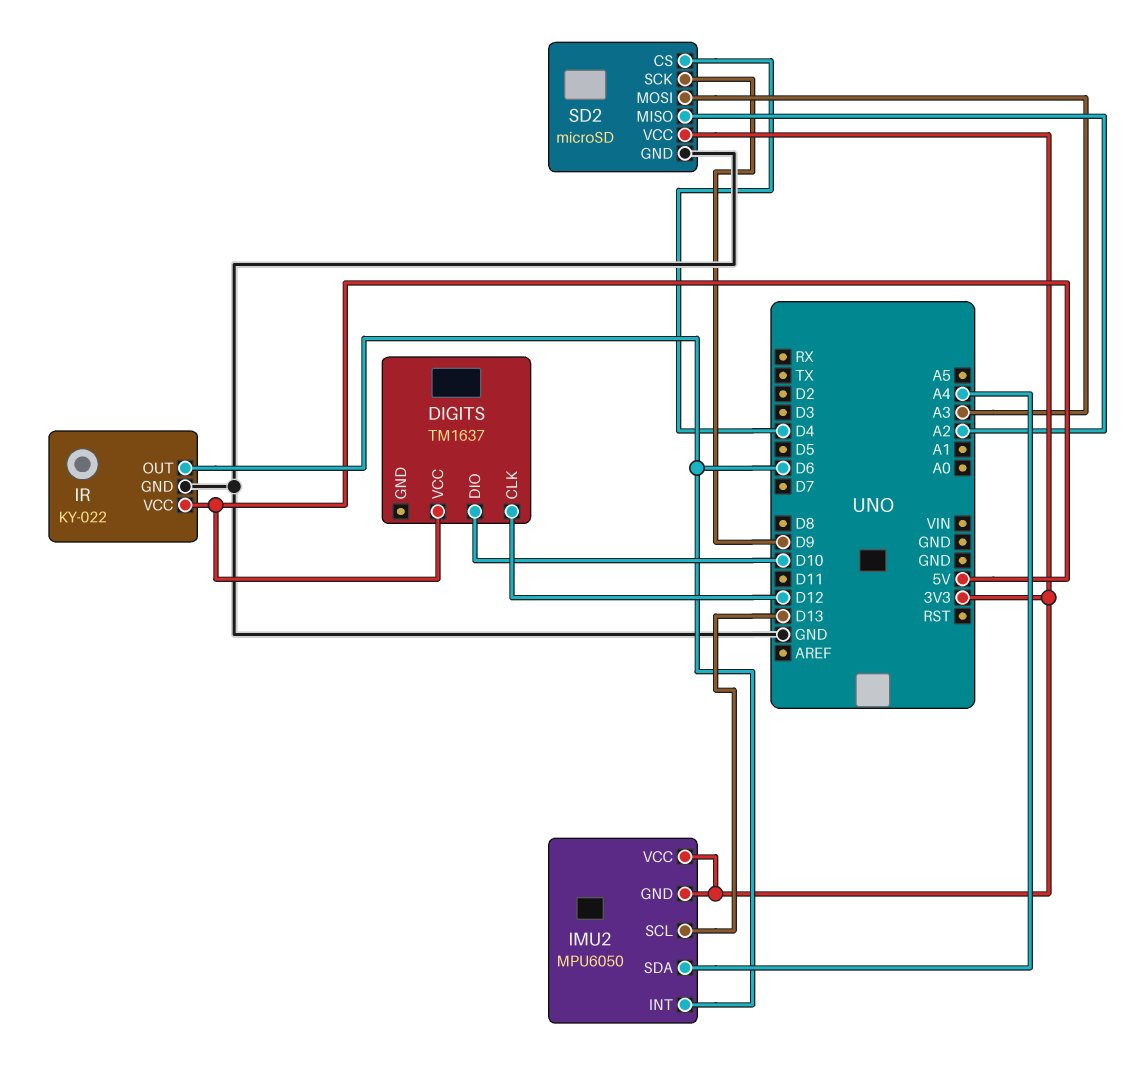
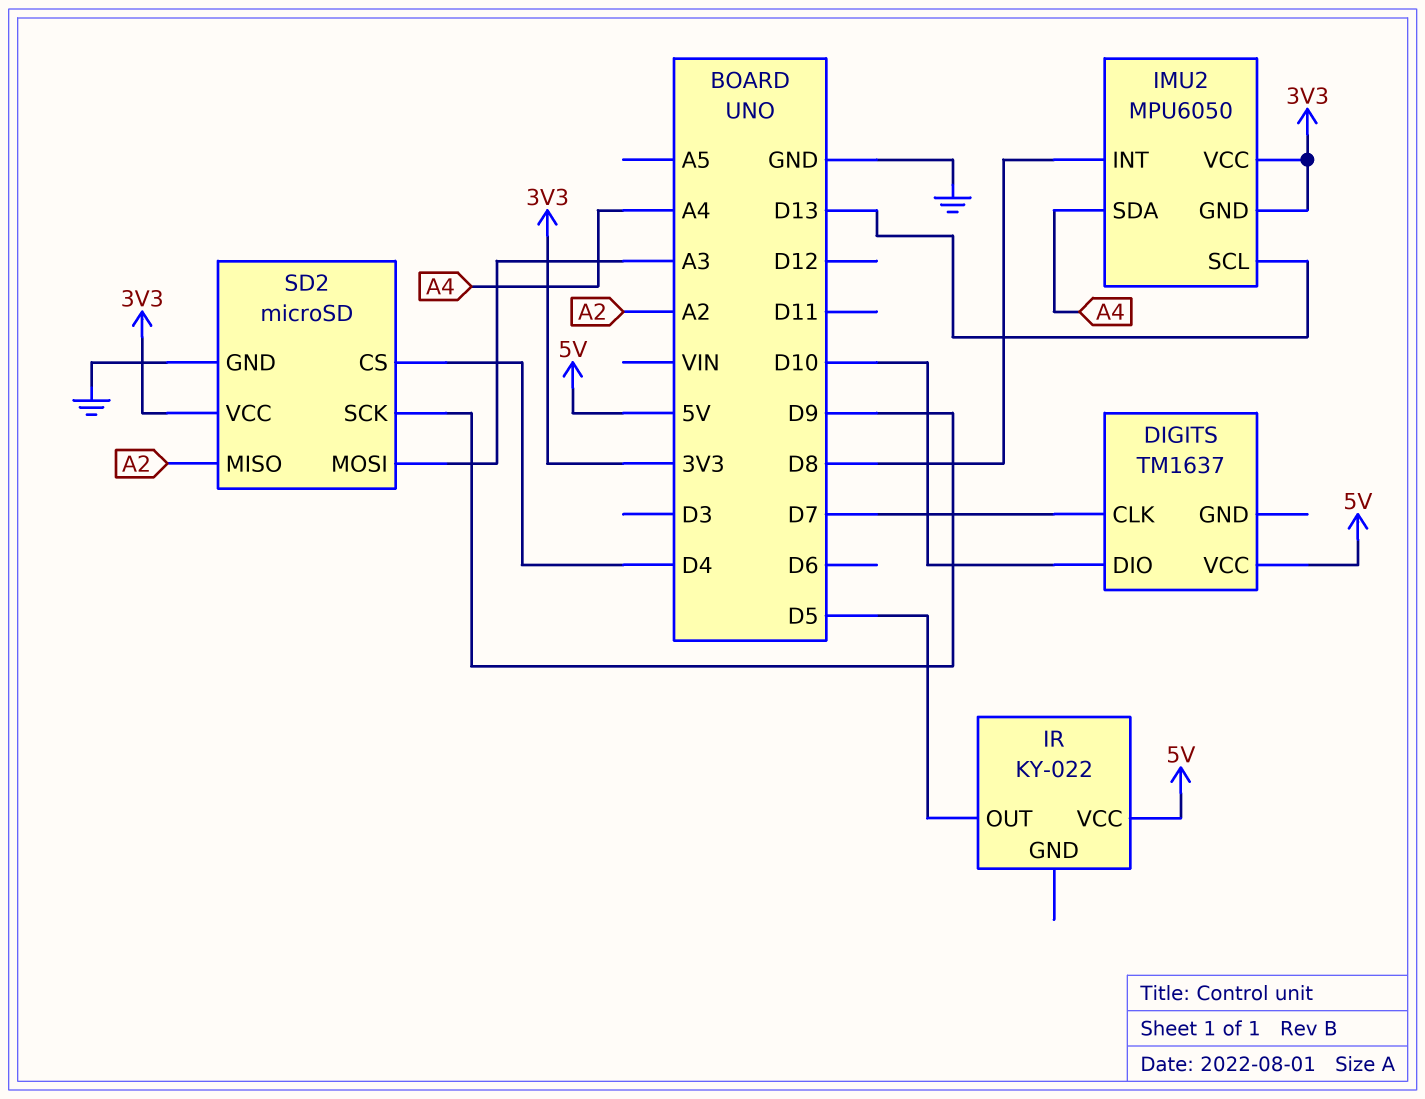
DIGITS pin CLK: D12 -> D7
IMU2 pin INT: D6 -> D8
IR pin GND: GND -> none
IR pin OUT: D6 -> D5

